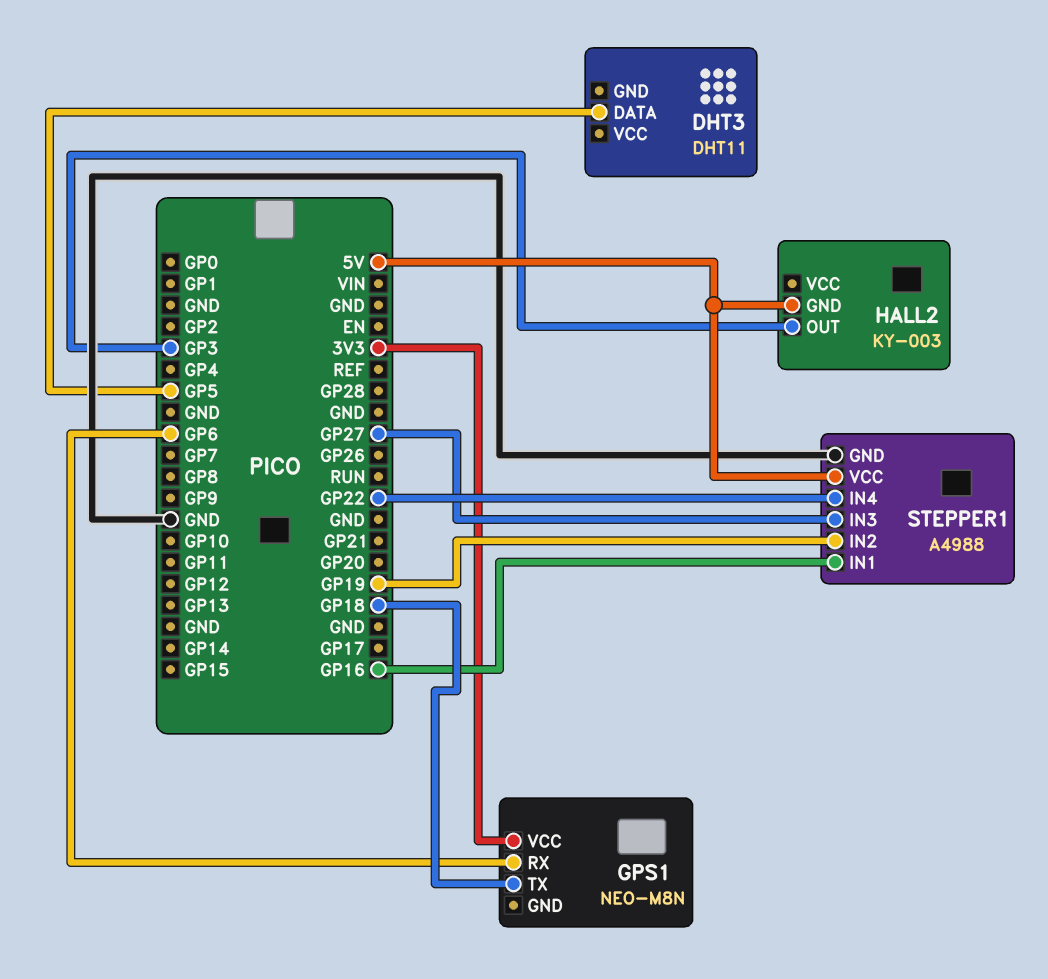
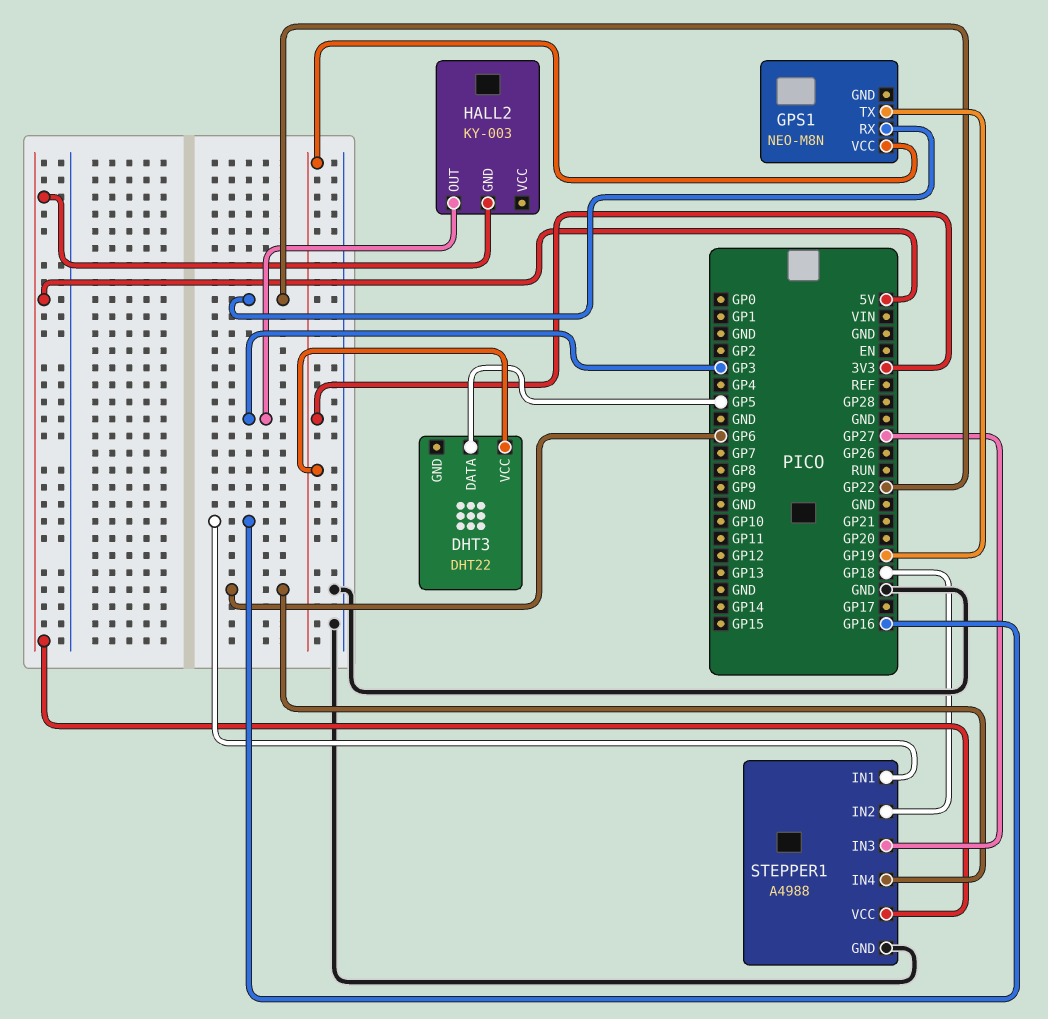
DHT3: DHT11 -> DHT22
DHT3 pin VCC: none -> 3V3
GPS1 pin RX: GP6 -> GP22
GPS1 pin TX: GP18 -> GP19
STEPPER1 pin IN2: GP19 -> GP18
STEPPER1 pin IN4: GP22 -> GP6

